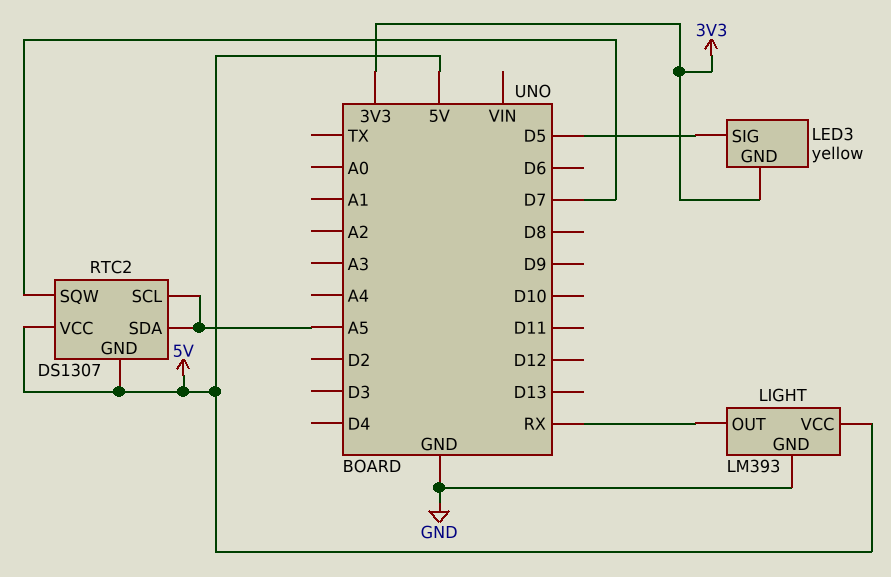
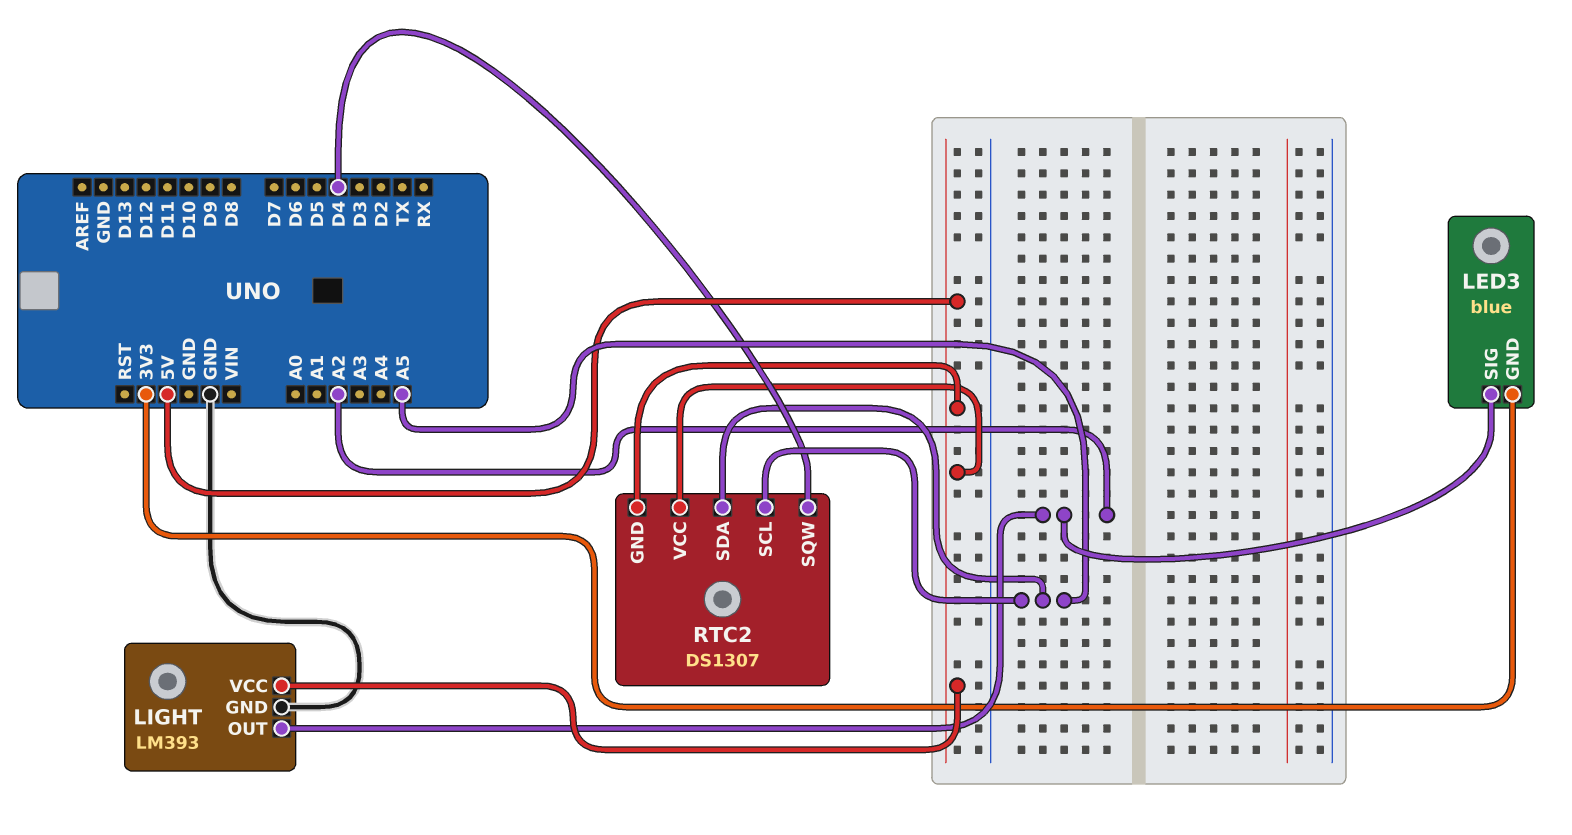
LED3: yellow -> blue
LED3 pin SIG: D5 -> A2
LIGHT pin OUT: RX -> A2
RTC2 pin SQW: D7 -> D4

